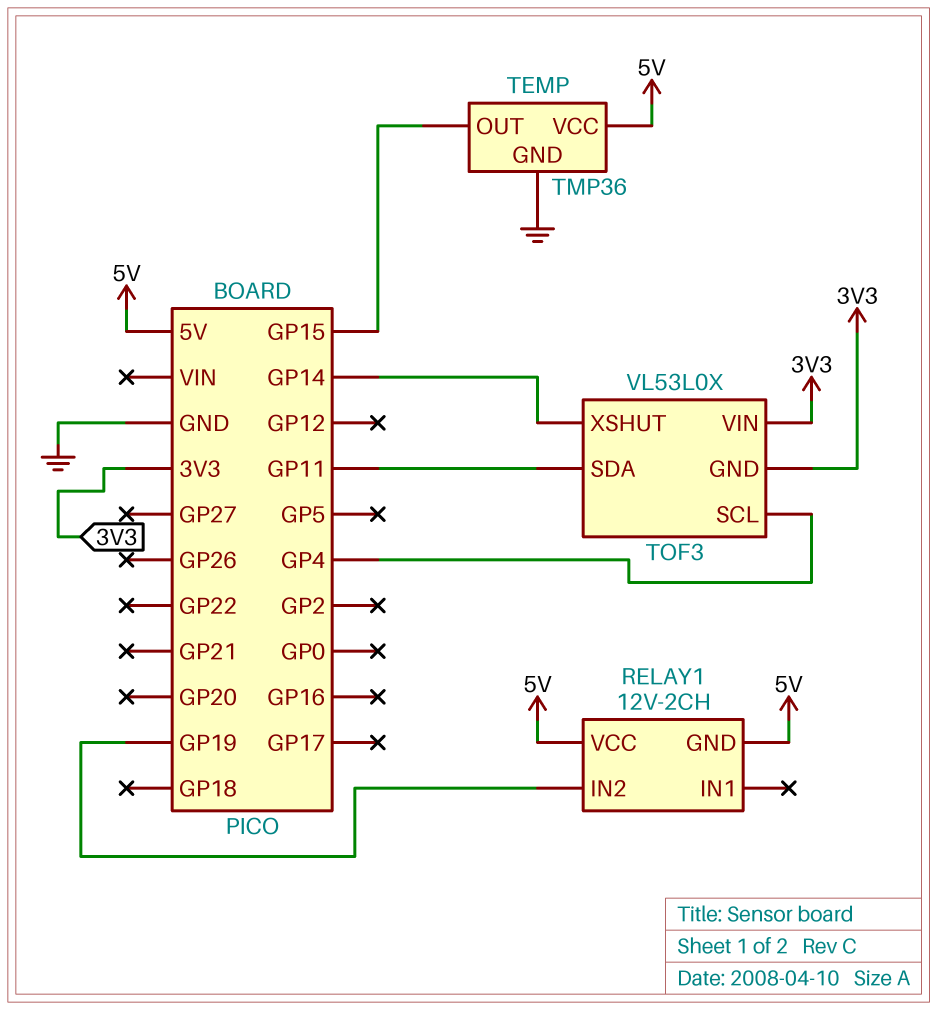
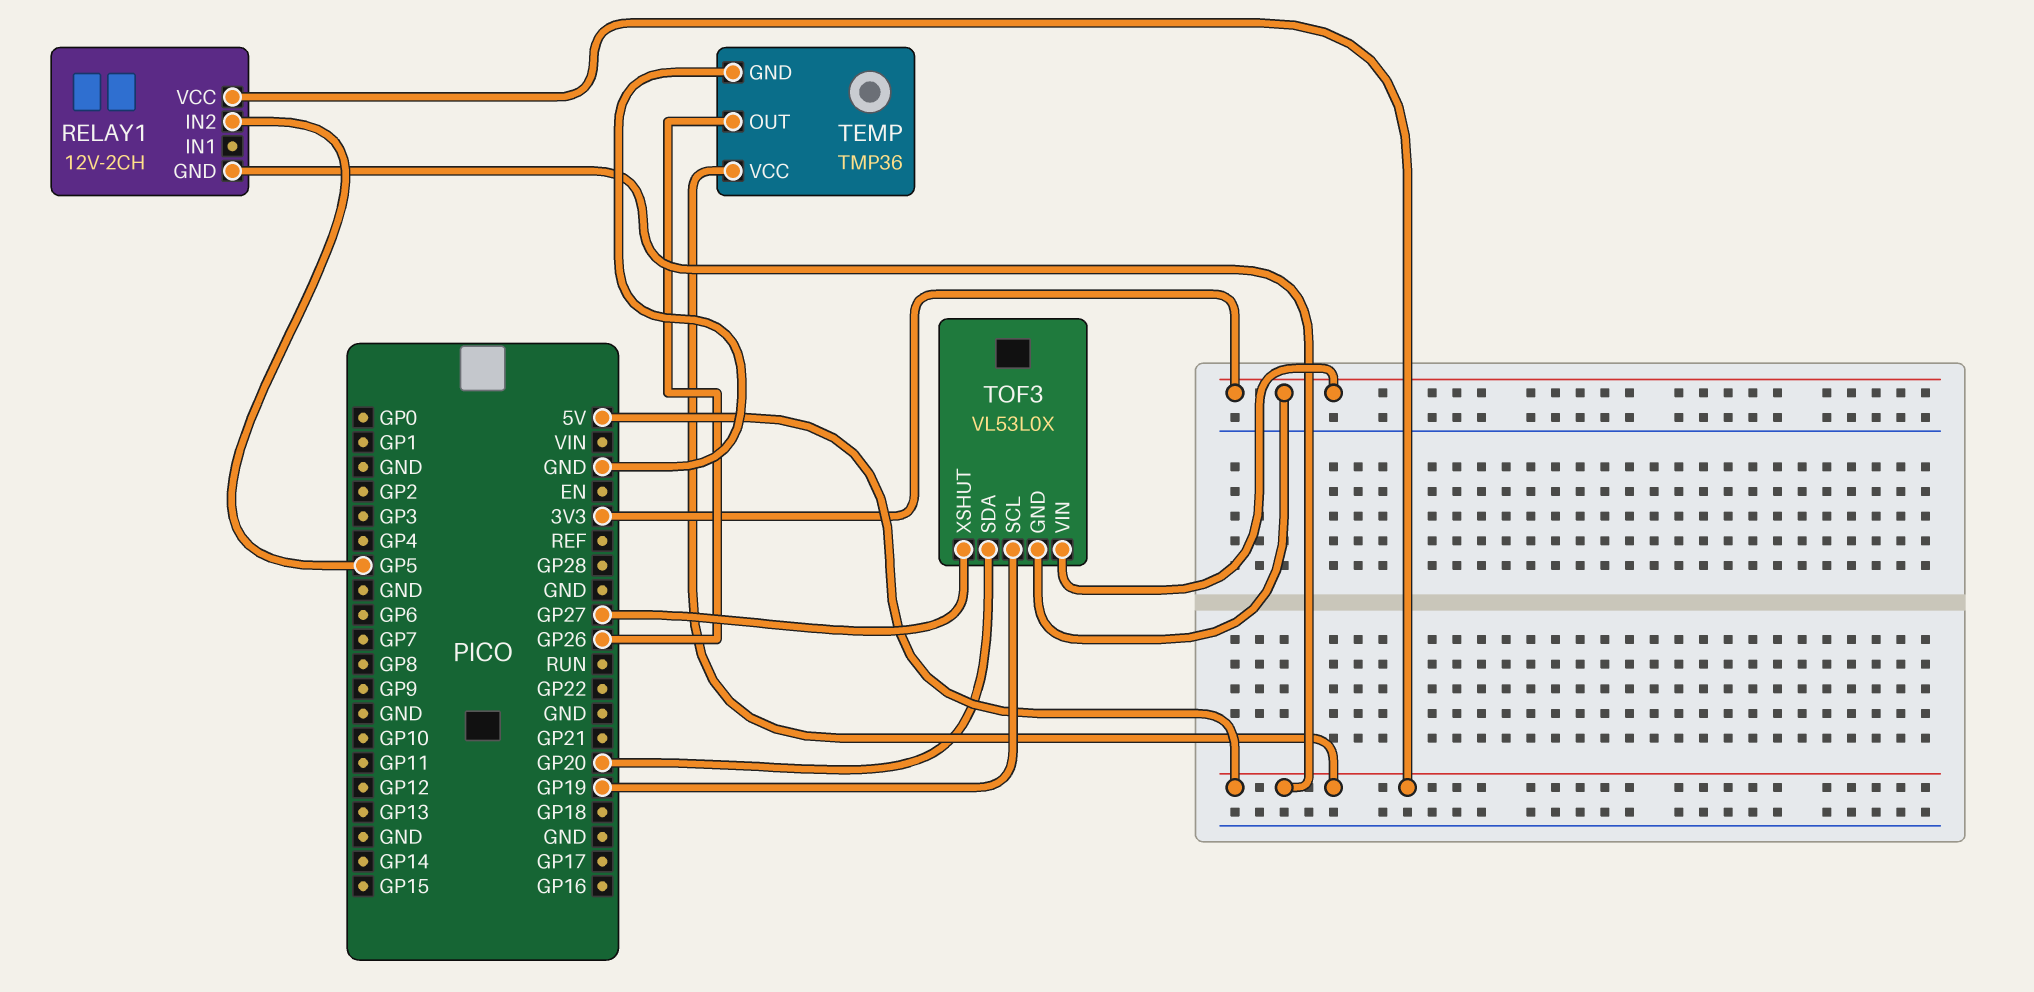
RELAY1 pin IN2: GP19 -> GP5
TEMP pin OUT: GP15 -> GP26
TOF3 pin SCL: GP4 -> GP19
TOF3 pin SDA: GP11 -> GP20
TOF3 pin XSHUT: GP14 -> GP27

